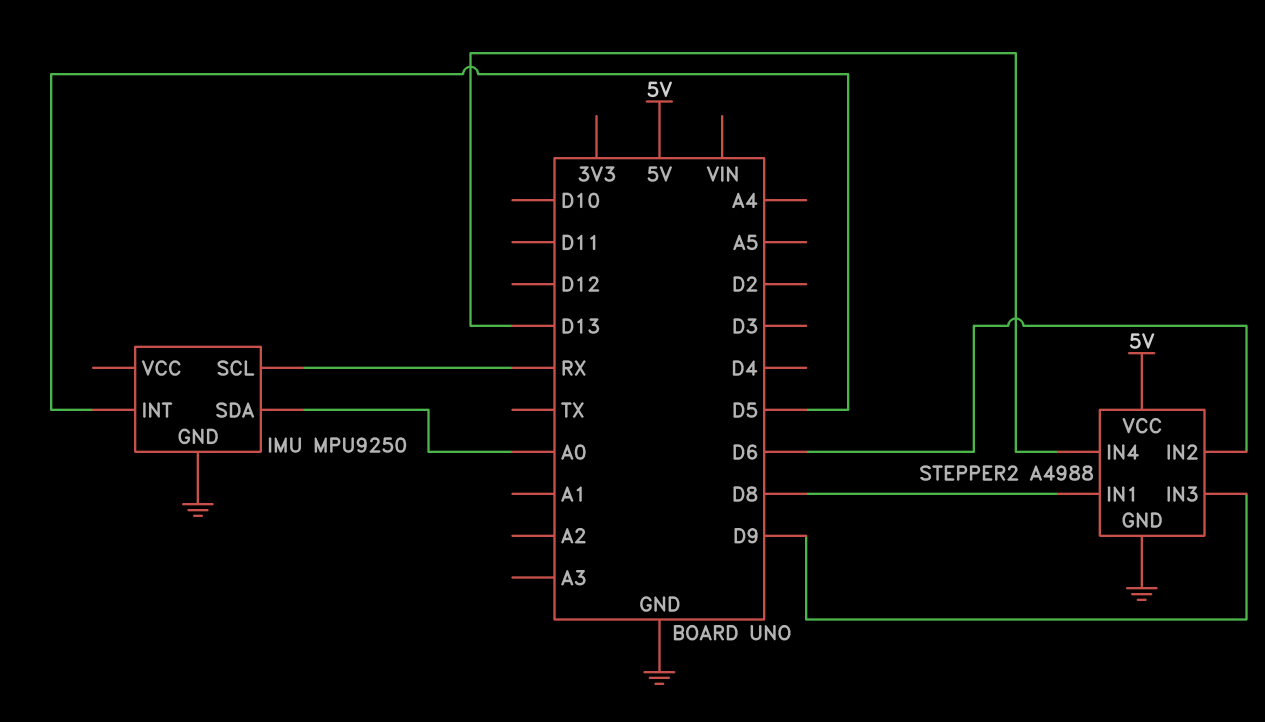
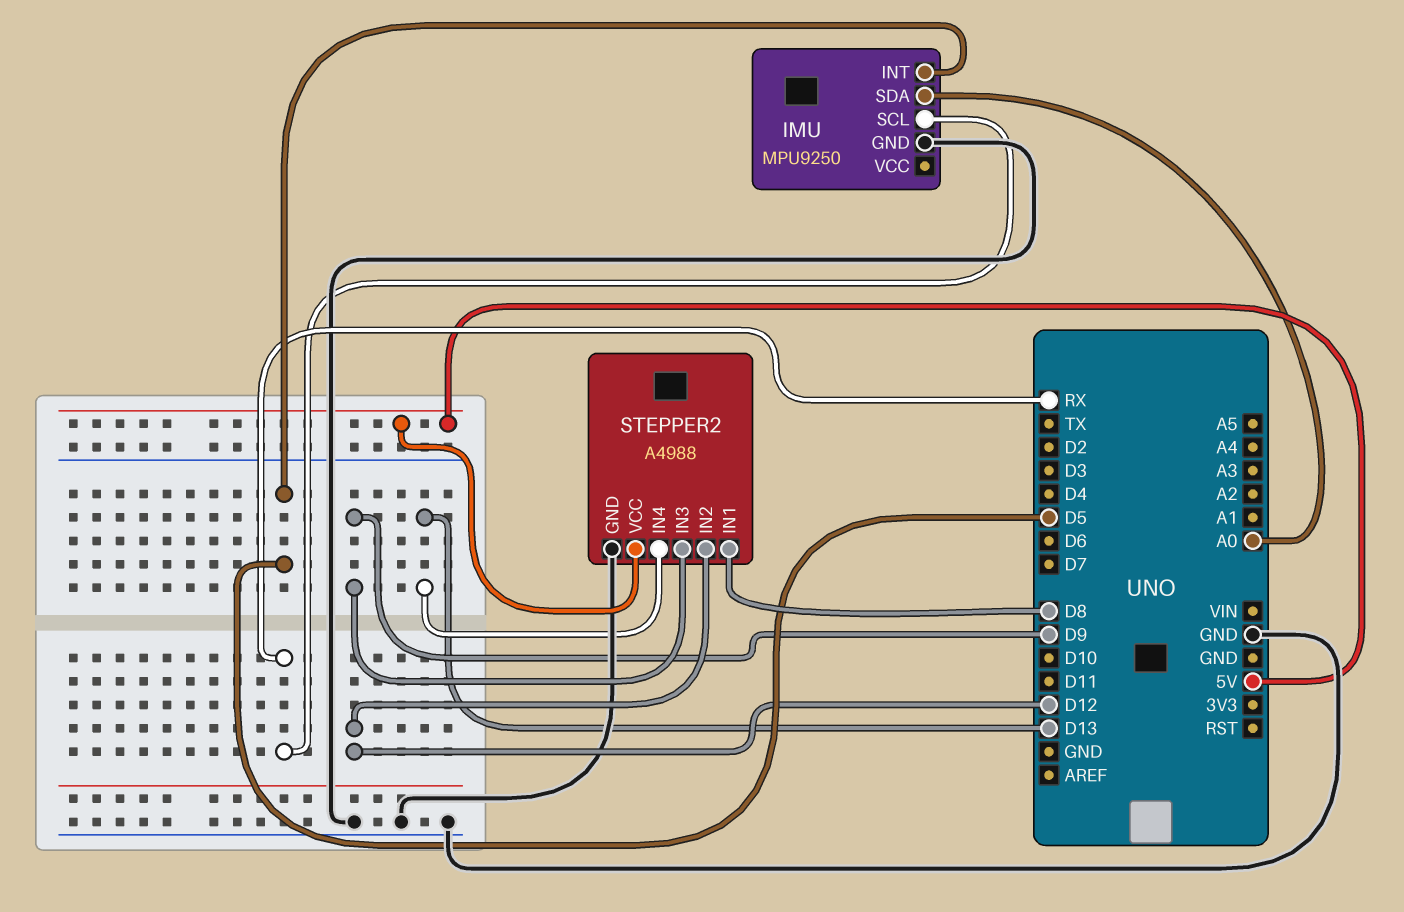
STEPPER2 pin IN2: D6 -> D12

